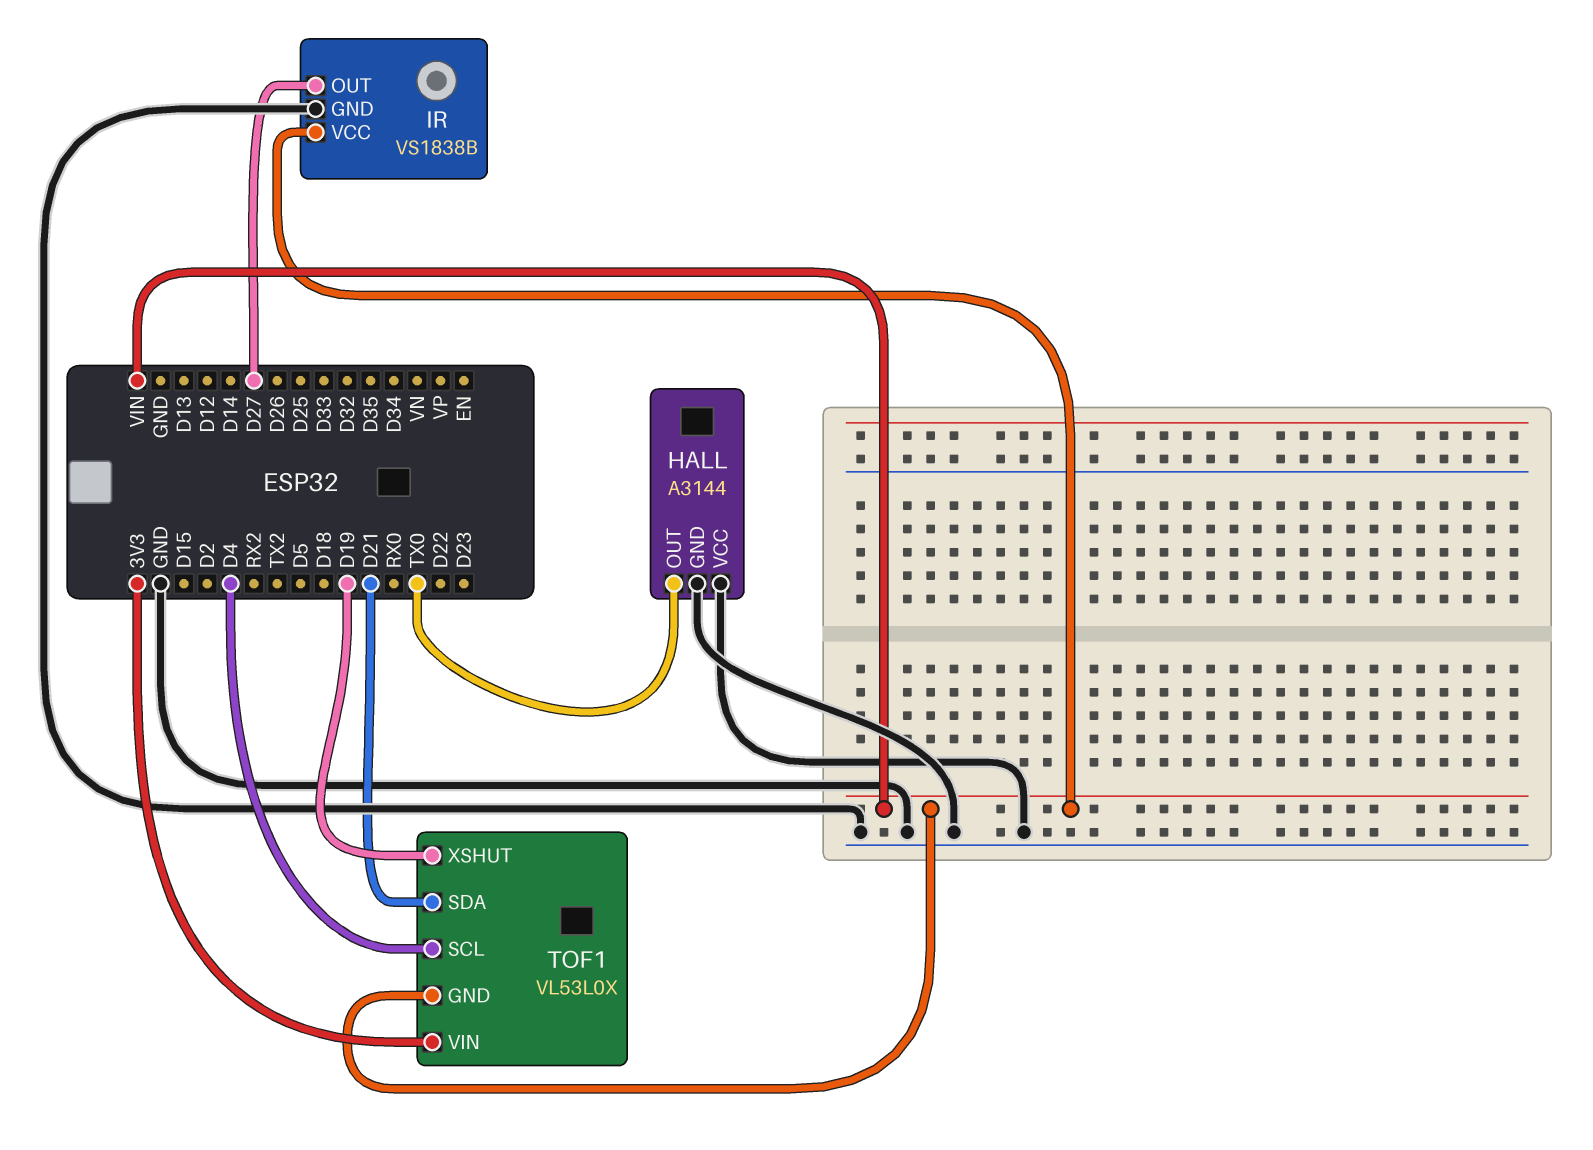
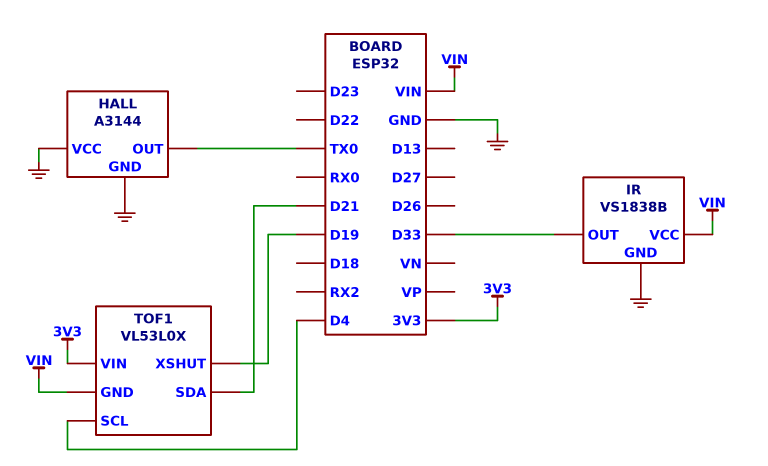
IR pin OUT: D27 -> D33

